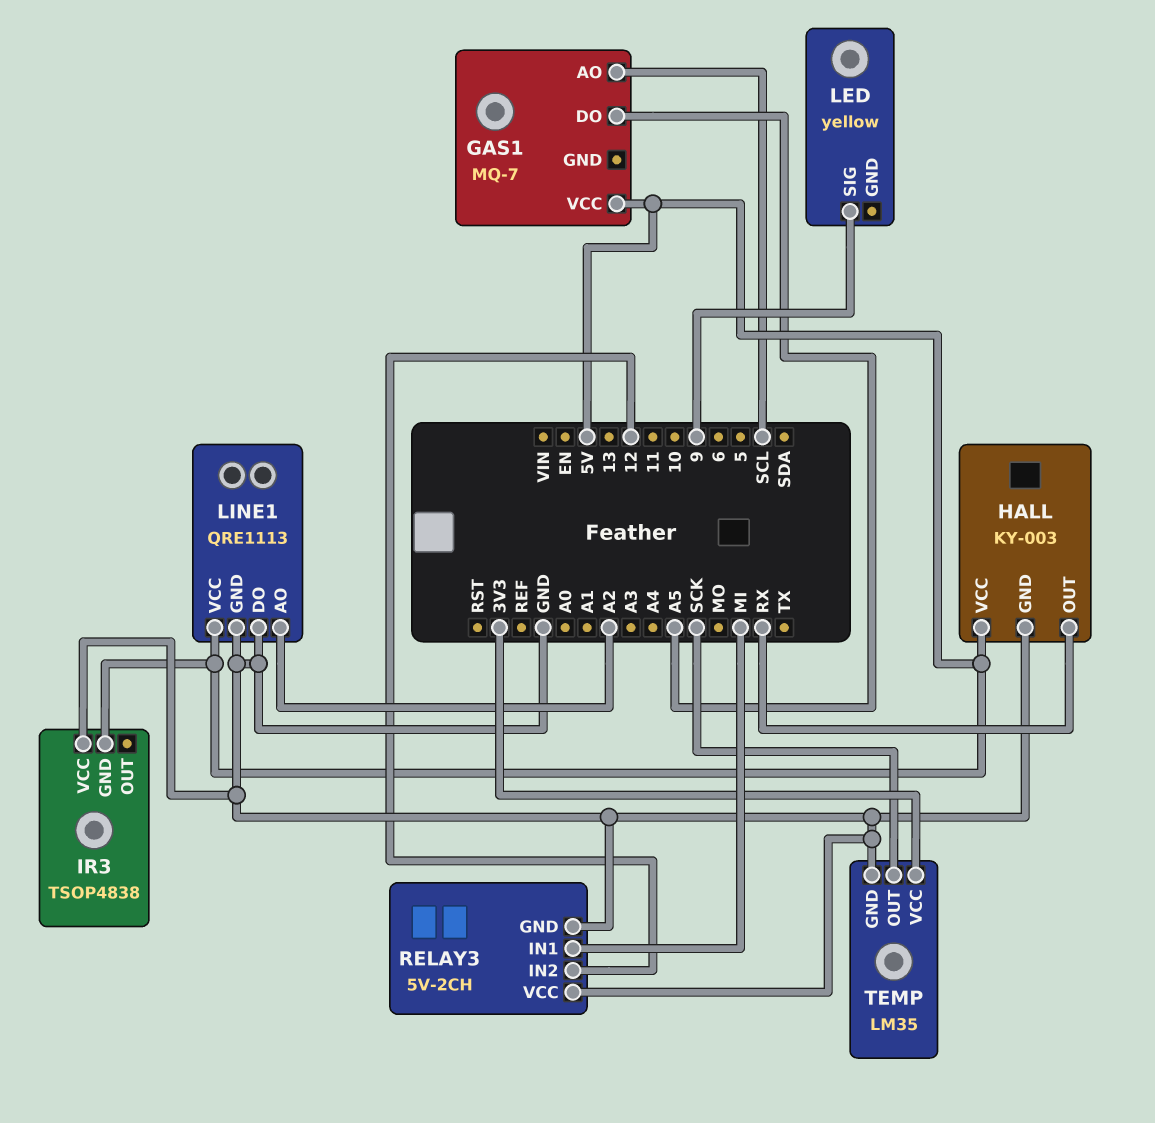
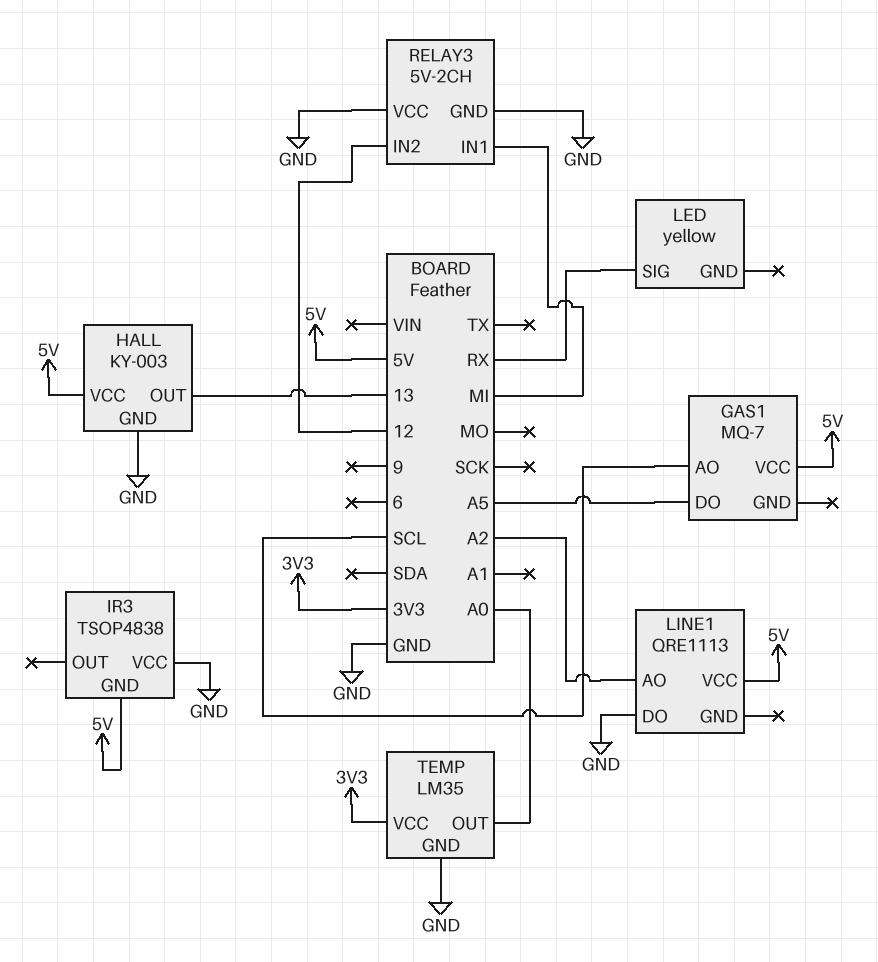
HALL pin OUT: RX -> 13
LED pin SIG: 9 -> RX
LINE1 pin GND: GND -> none
TEMP pin OUT: SCK -> A0

